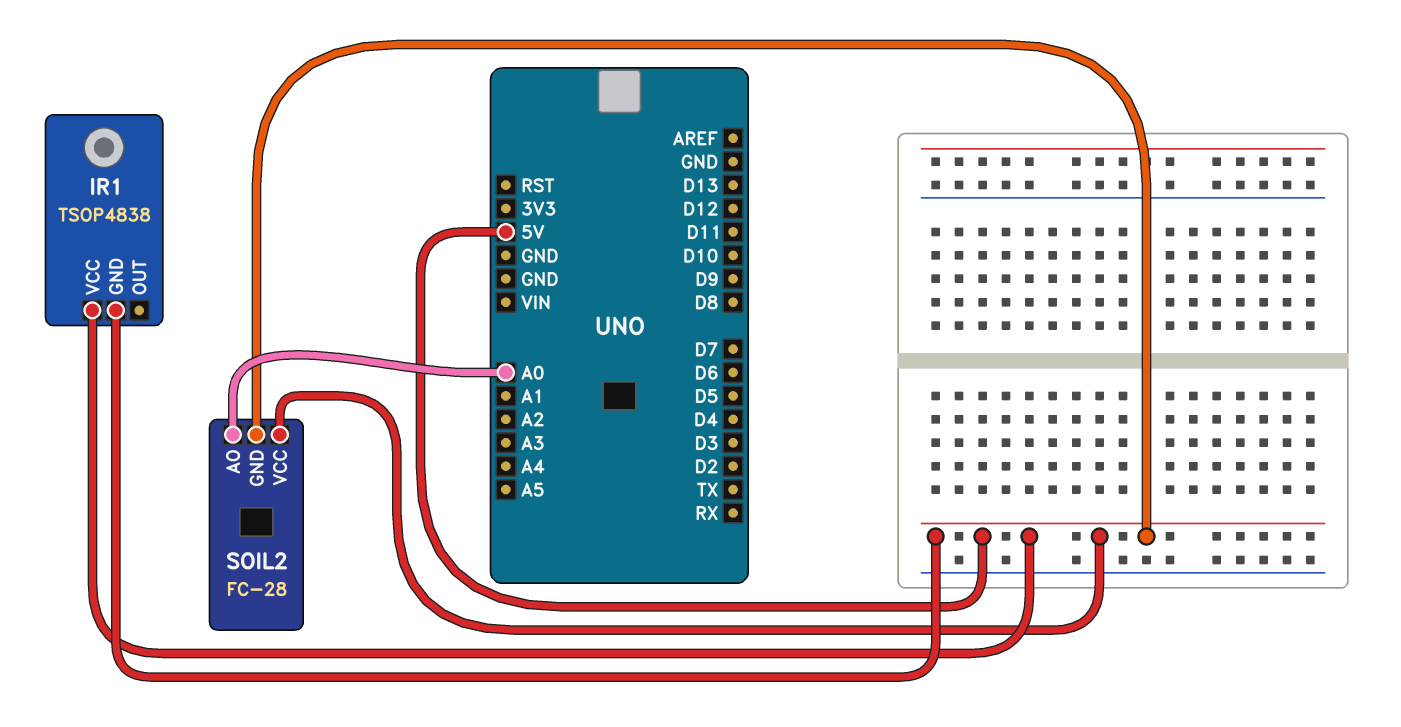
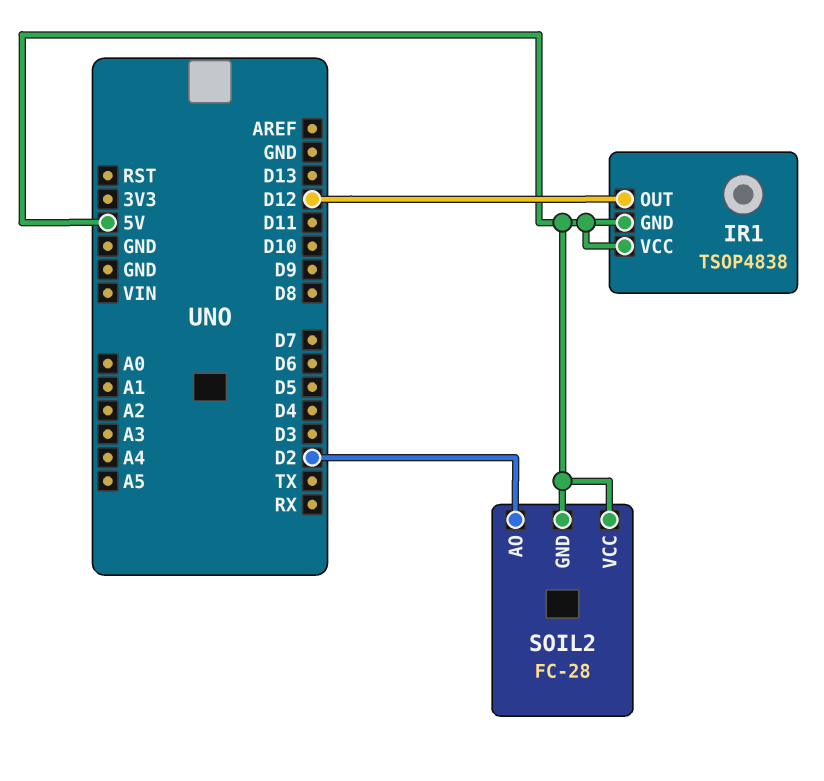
IR1 pin OUT: none -> D12
SOIL2 pin AO: A0 -> D2

